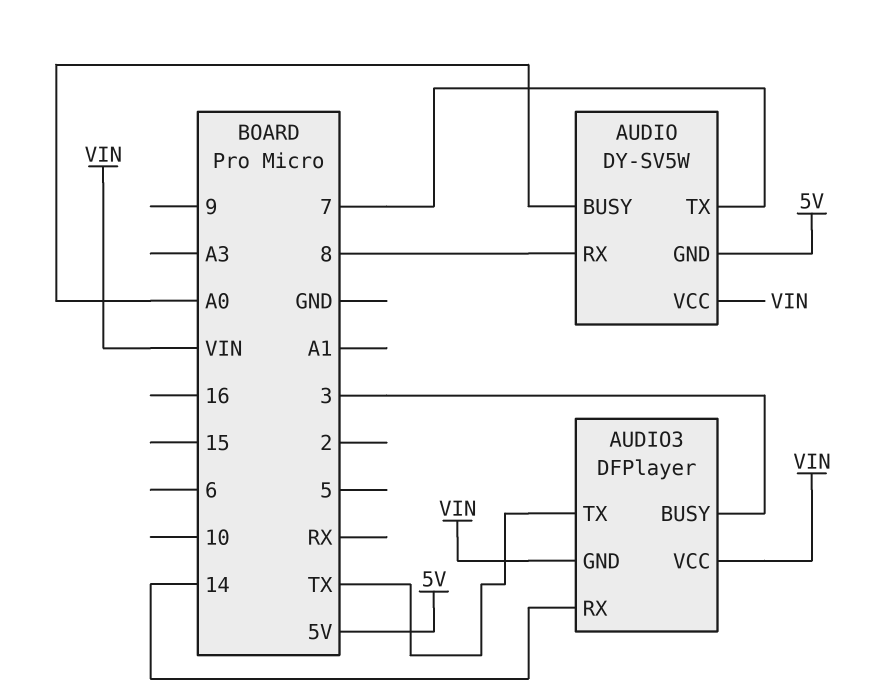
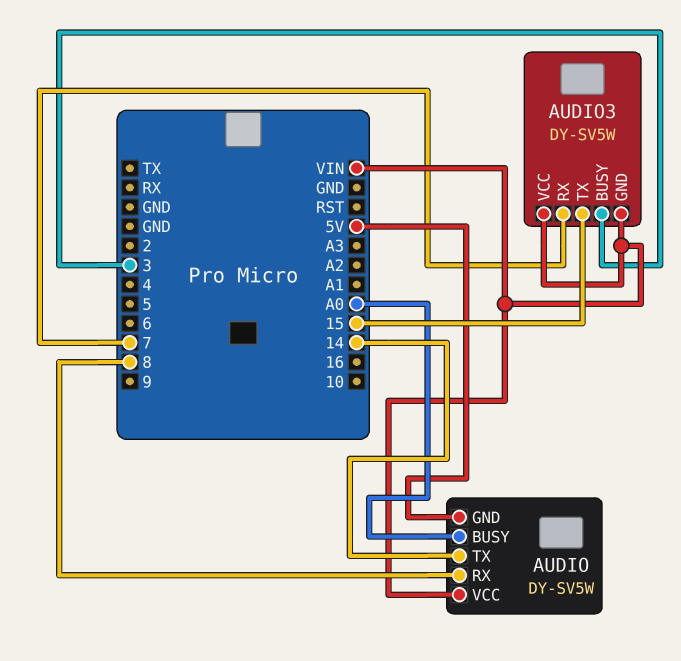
AUDIO pin TX: 7 -> 14
AUDIO3: DFPlayer -> DY-SV5W
AUDIO3 pin RX: 14 -> 7
AUDIO3 pin TX: TX -> 15

